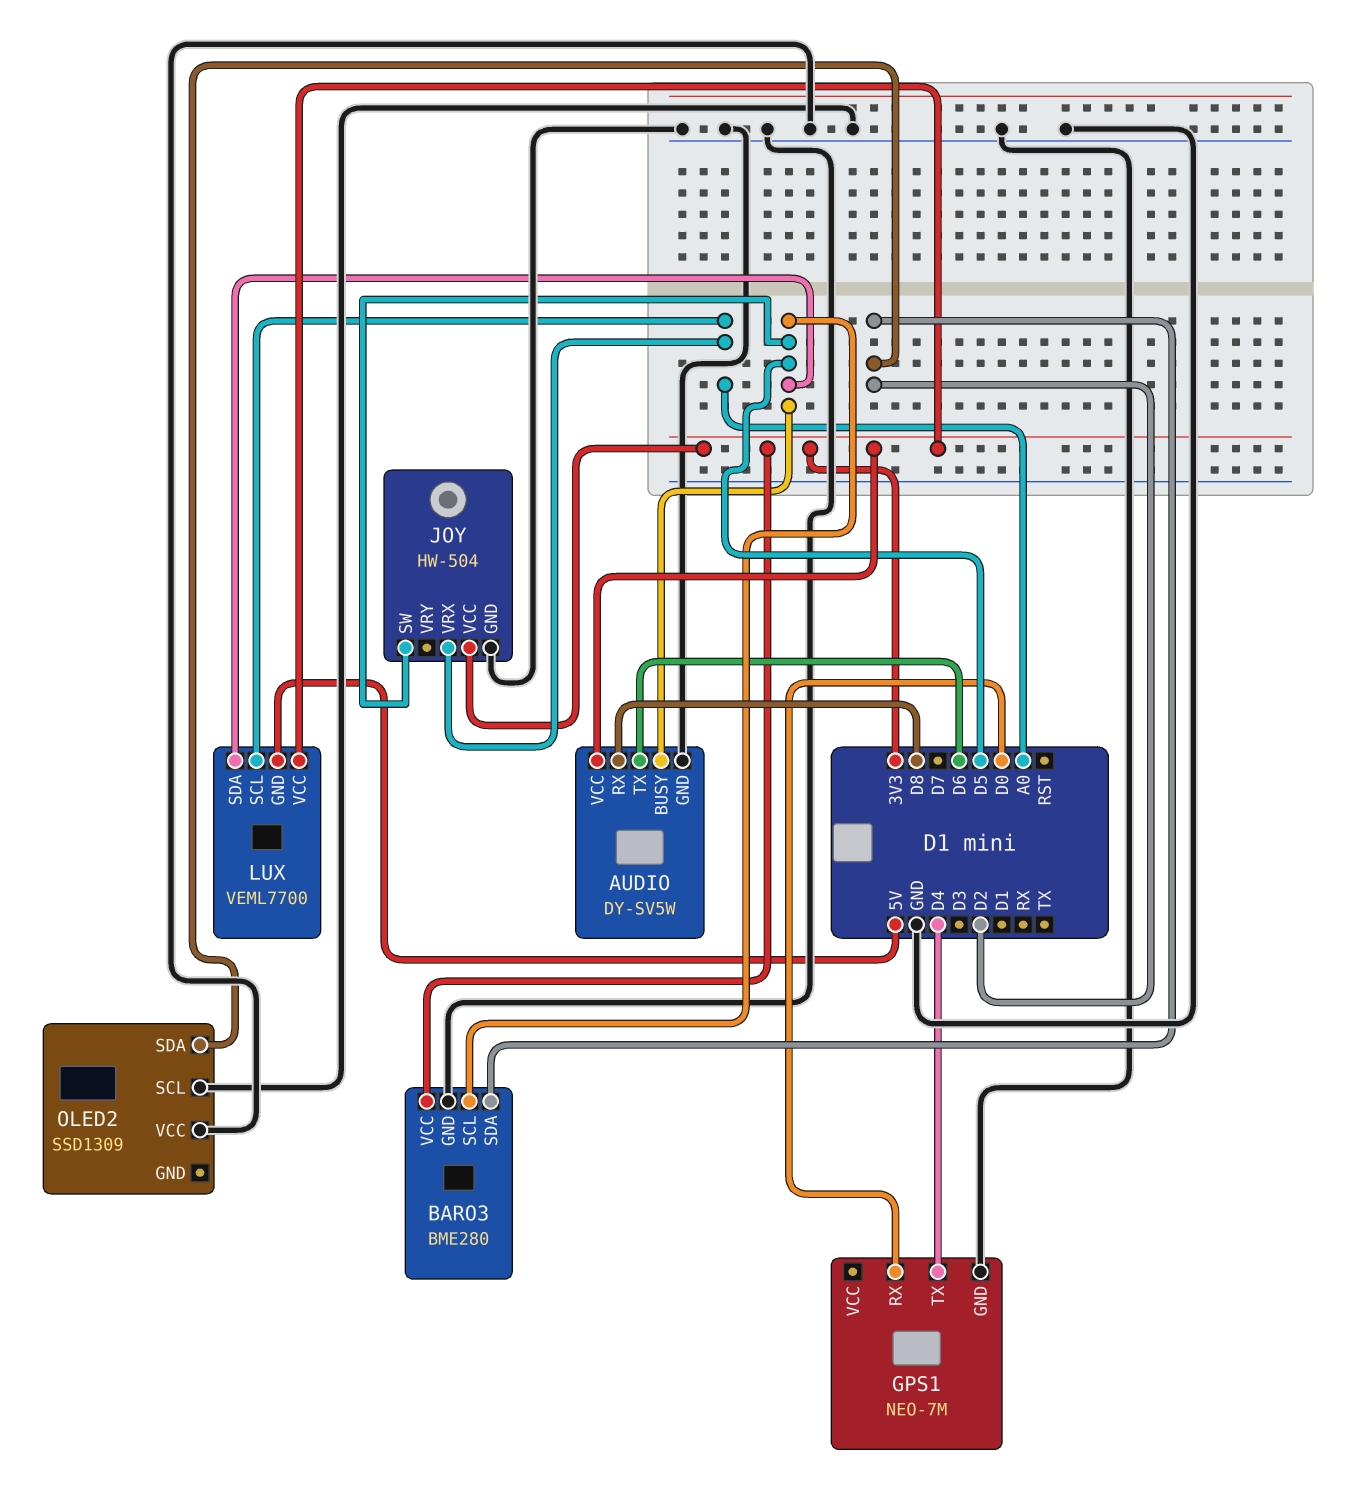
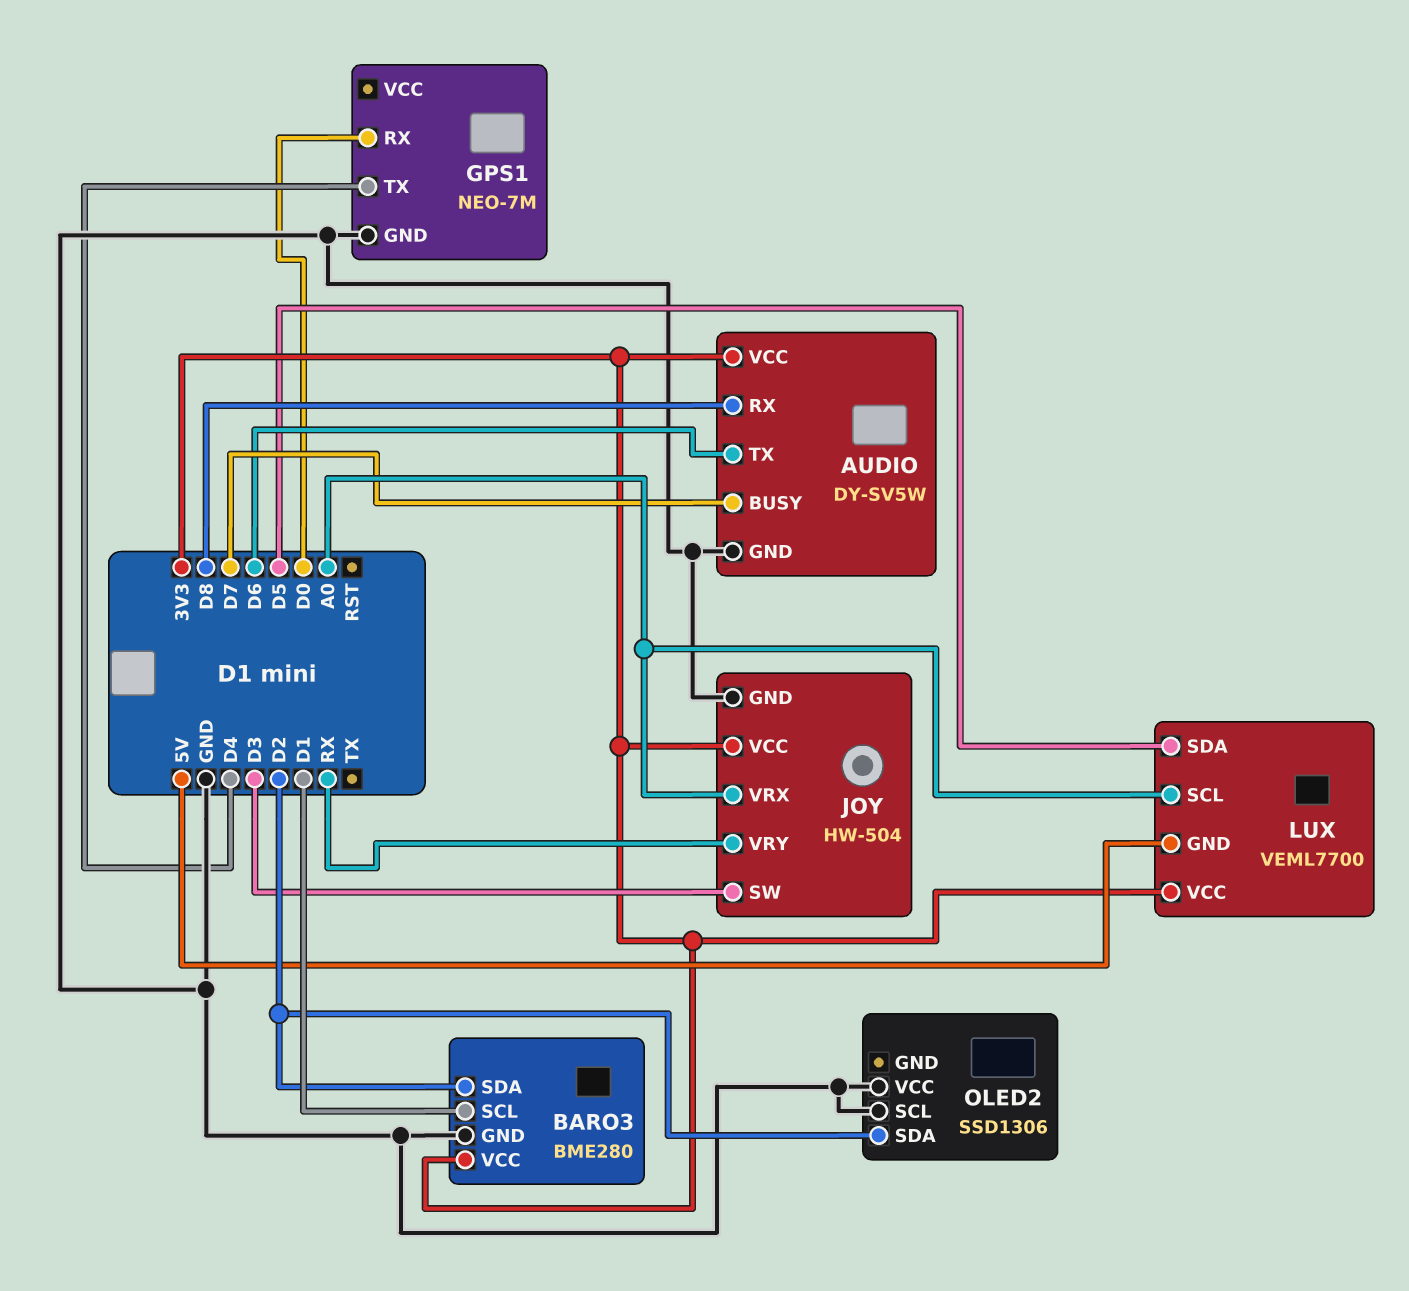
AUDIO pin BUSY: D5 -> D7
BARO3 pin SCL: D5 -> D1
JOY pin SW: D5 -> D3
JOY pin VRY: none -> RX
OLED2: SSD1309 -> SSD1306

